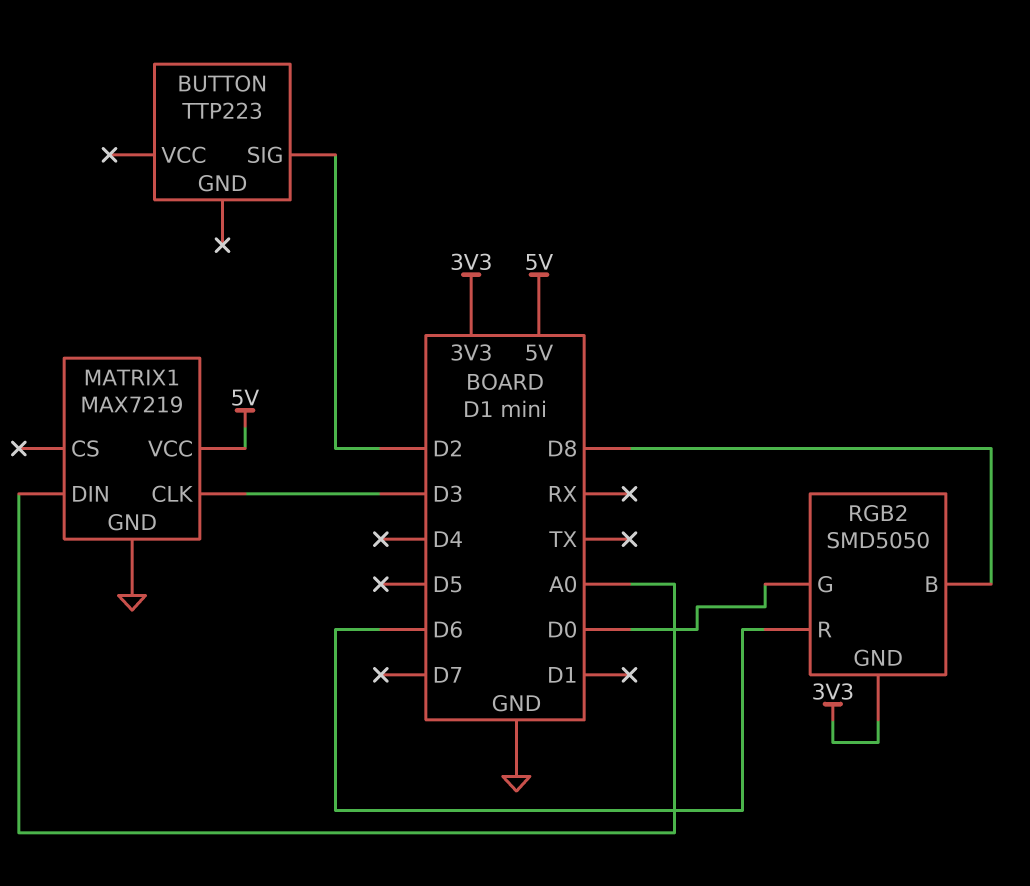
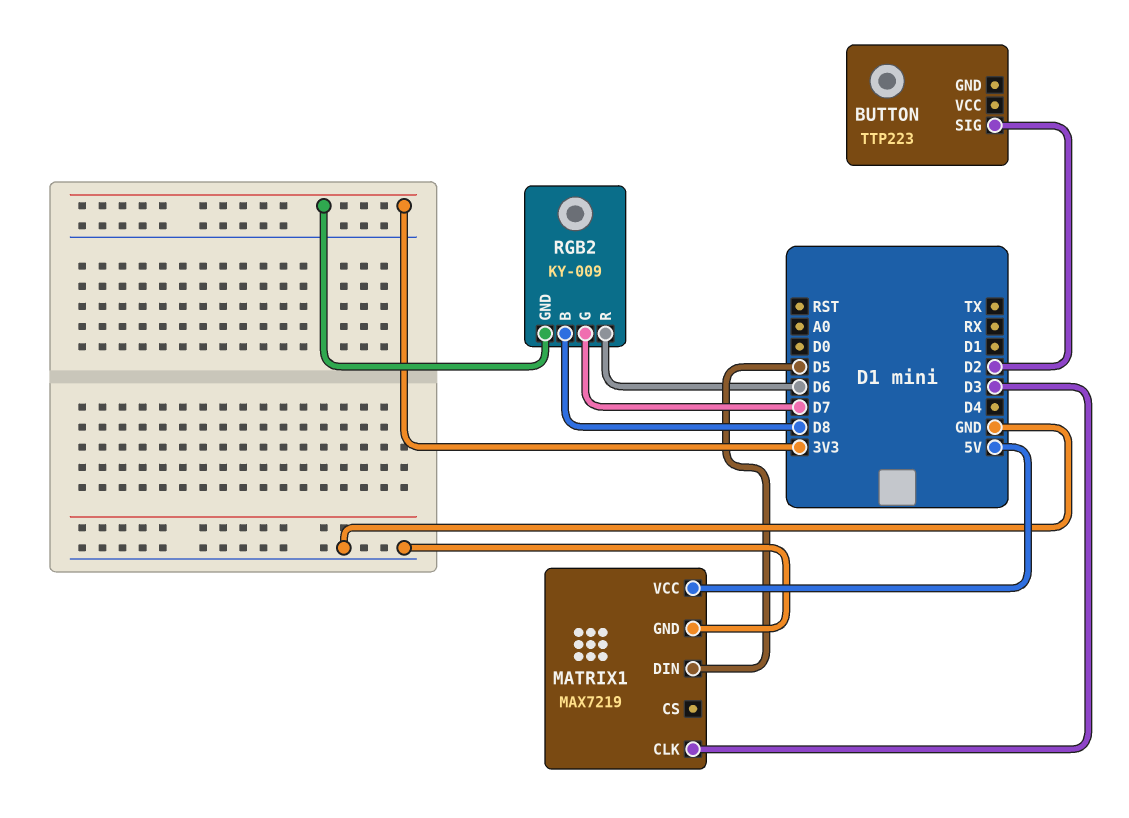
MATRIX1 pin DIN: A0 -> D5
RGB2: SMD5050 -> KY-009
RGB2 pin G: D0 -> D7

